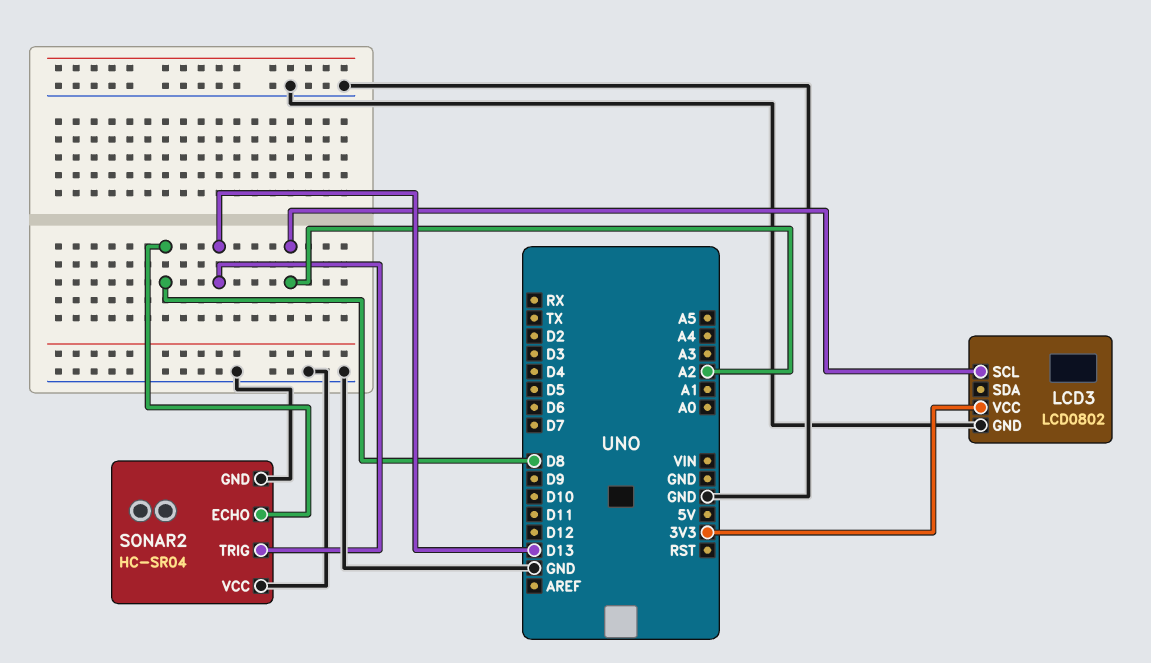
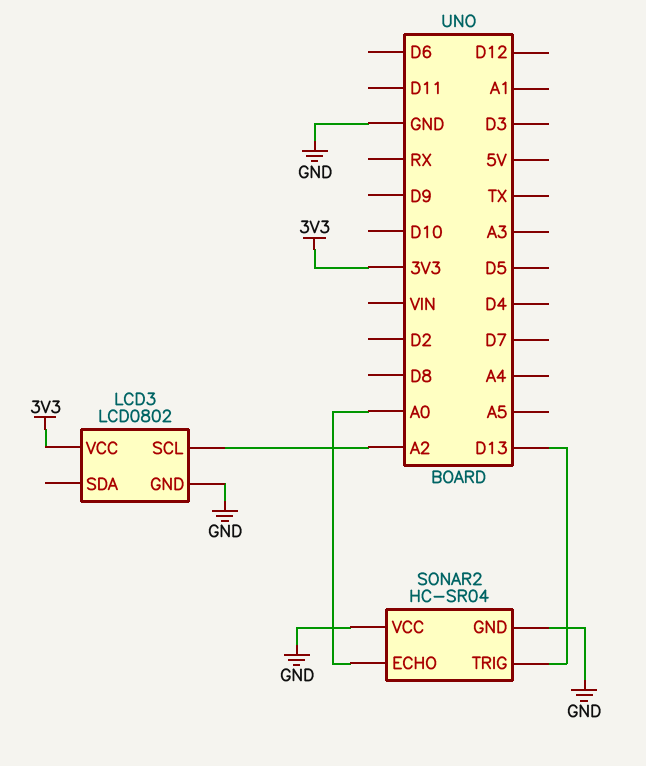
SONAR2 pin ECHO: D8 -> A0

